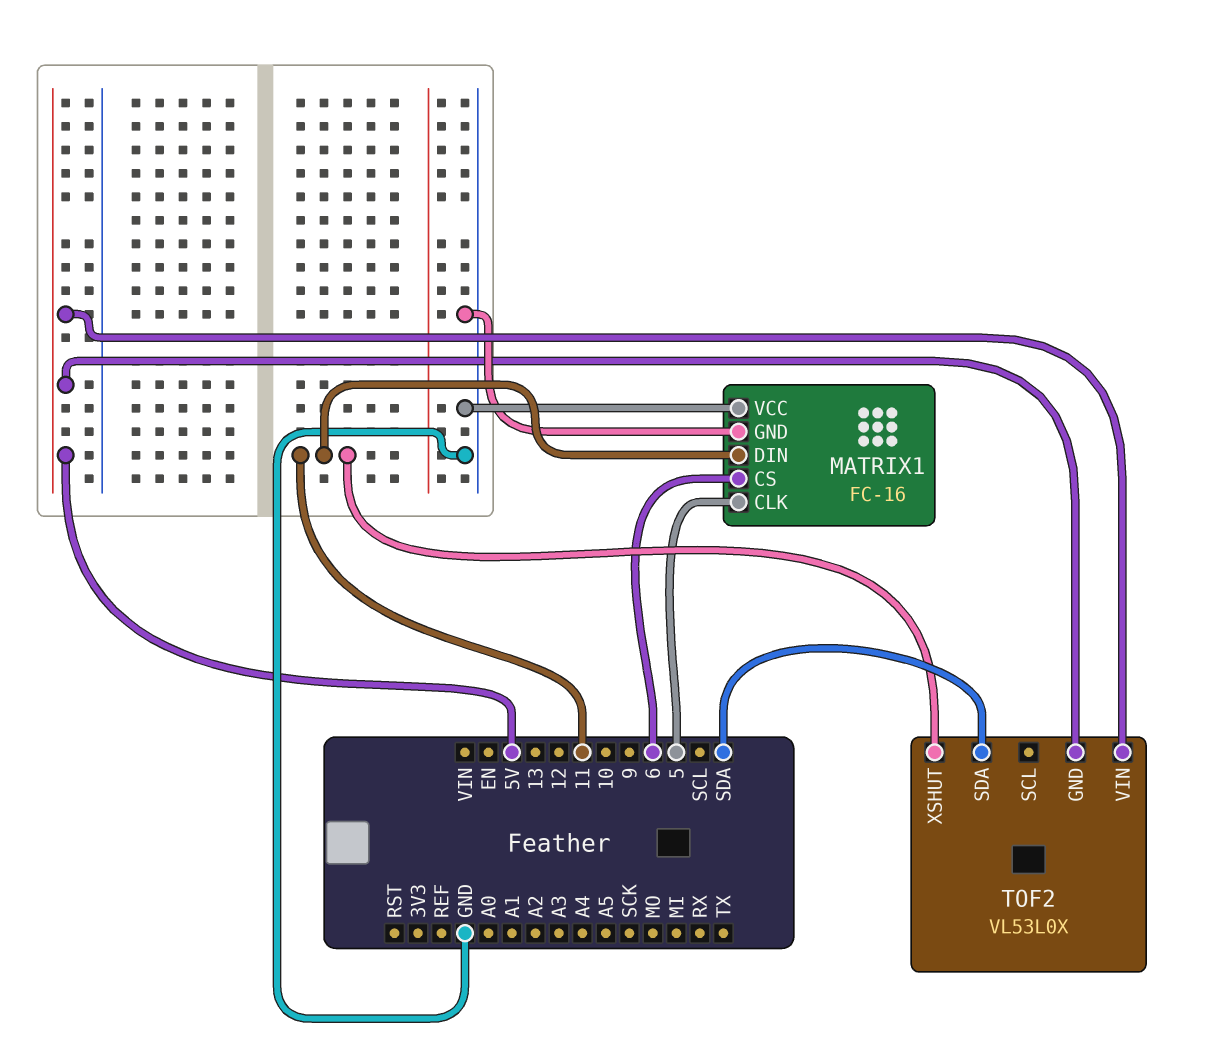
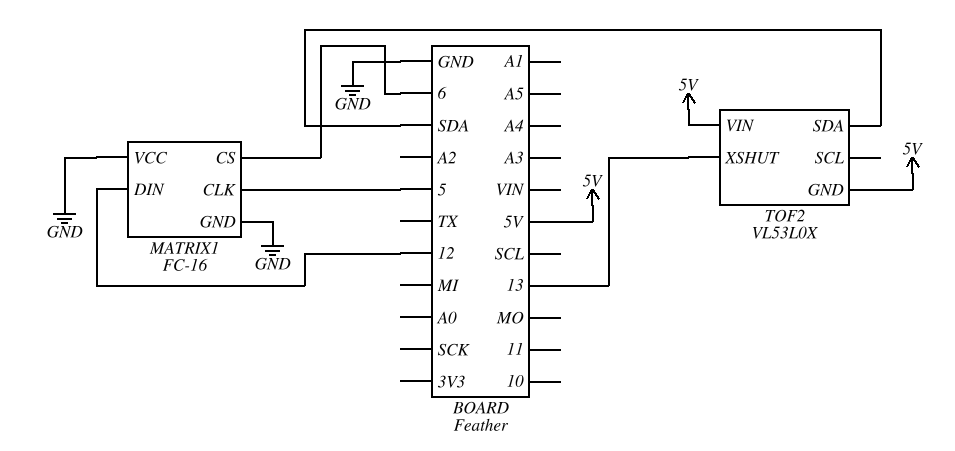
MATRIX1 pin DIN: 11 -> 12
TOF2 pin XSHUT: 11 -> 13

